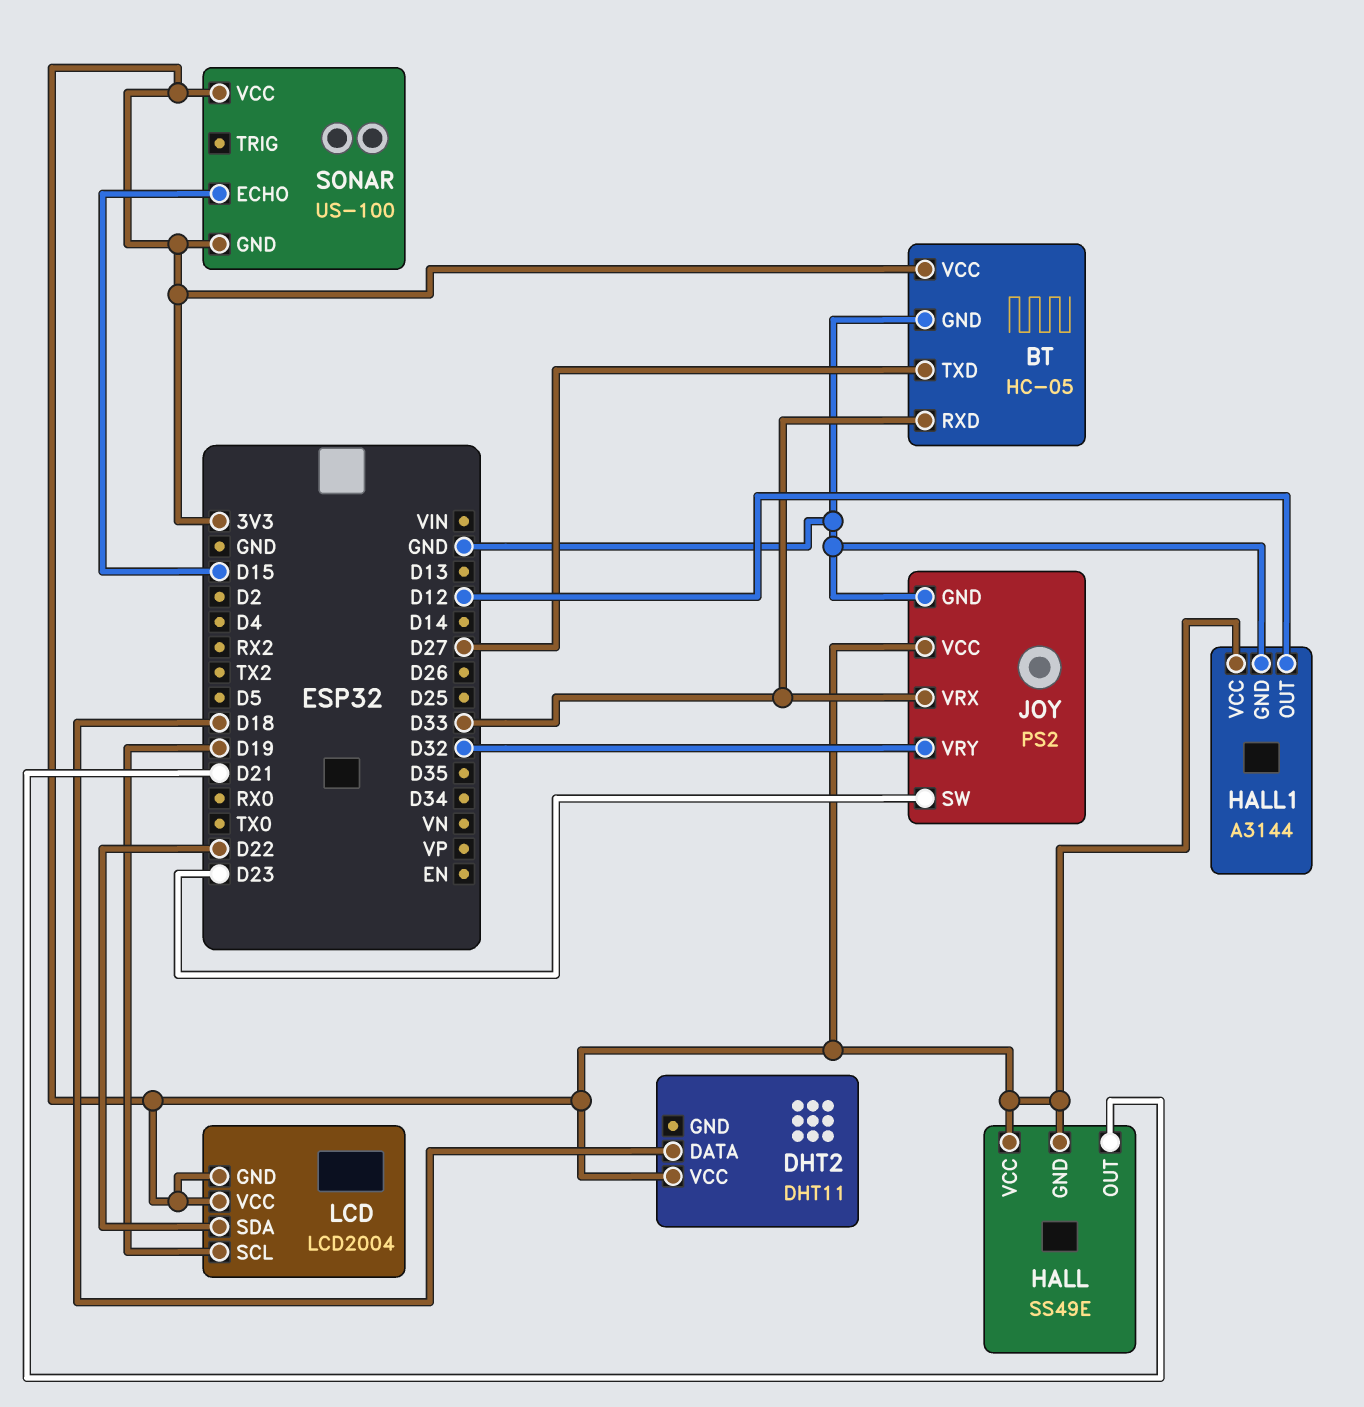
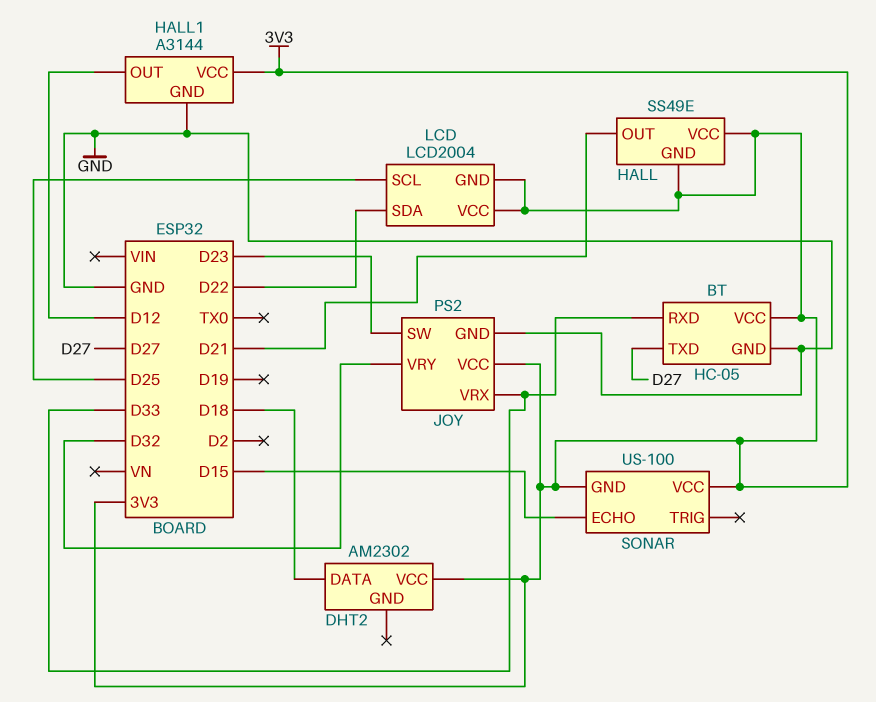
DHT2: DHT11 -> AM2302
LCD pin SCL: D19 -> D25

